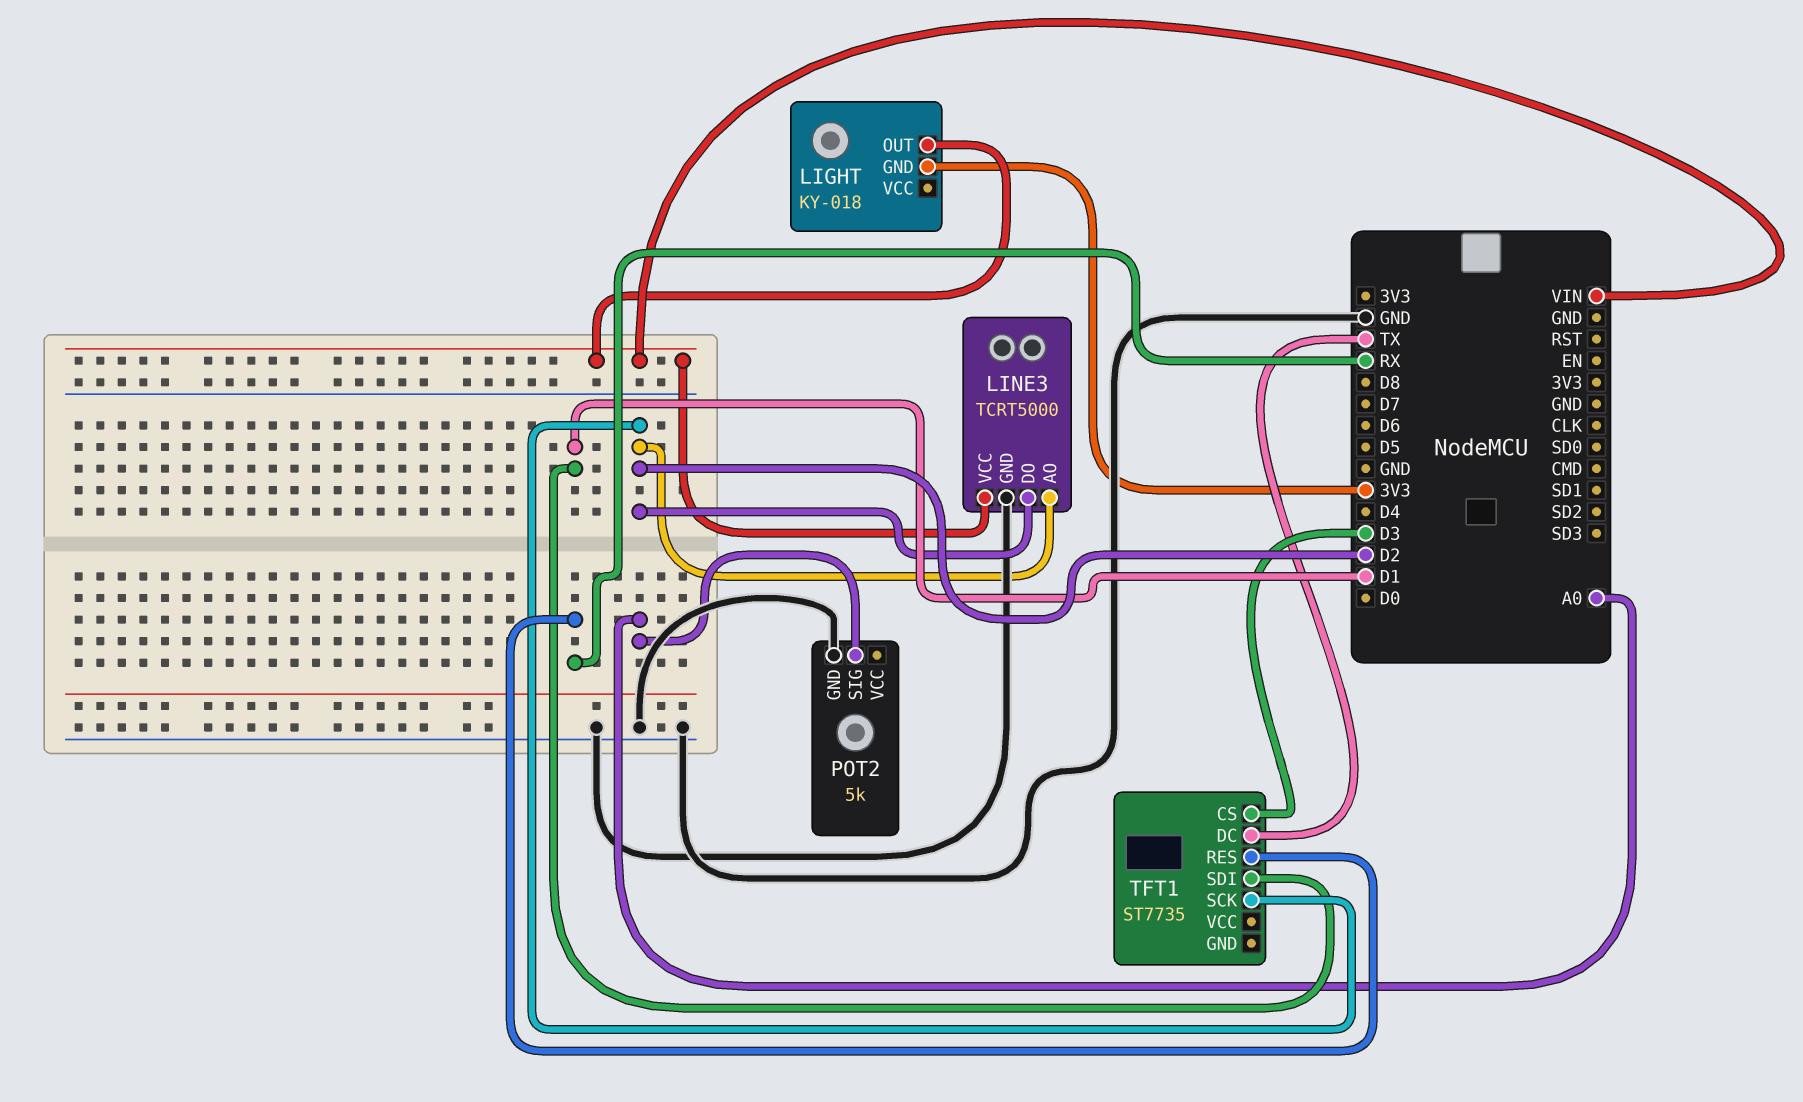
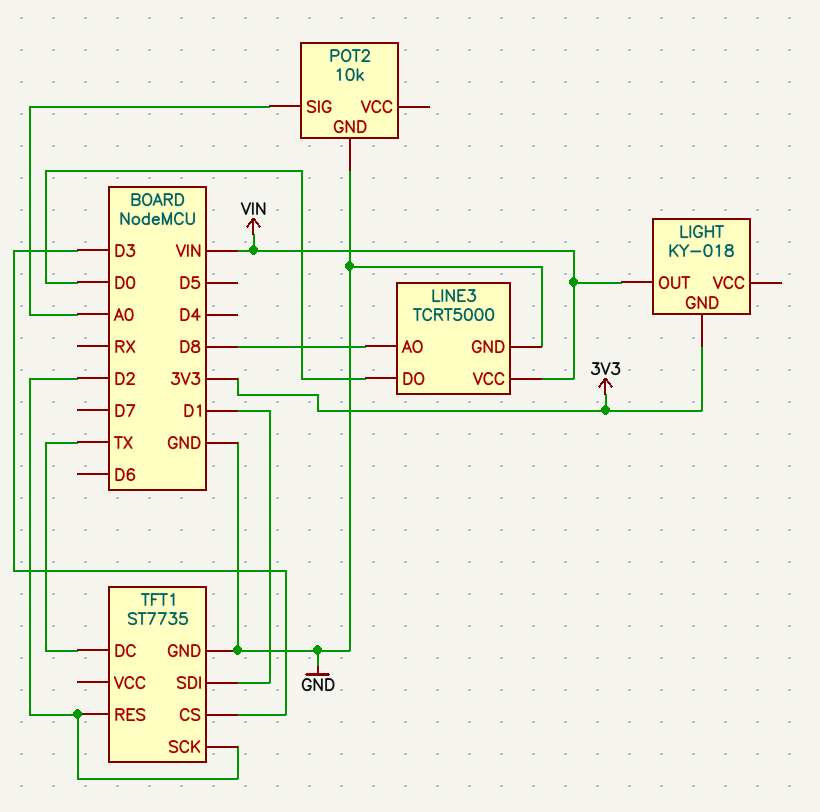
LINE3 pin AO: D2 -> D8
LINE3 pin DO: D2 -> D0
POT2: 5k -> 10k
TFT1 pin GND: none -> GND
TFT1 pin RES: RX -> D2

